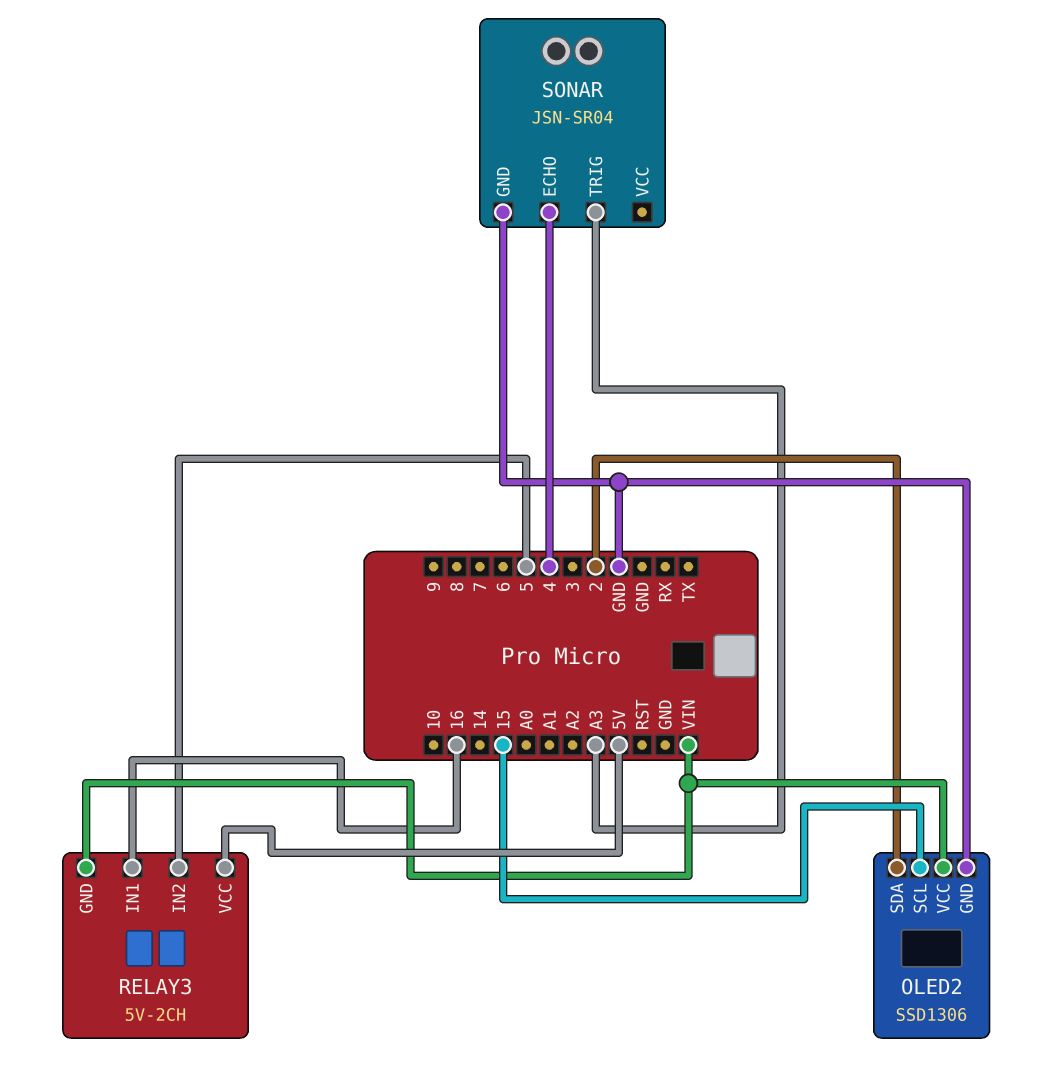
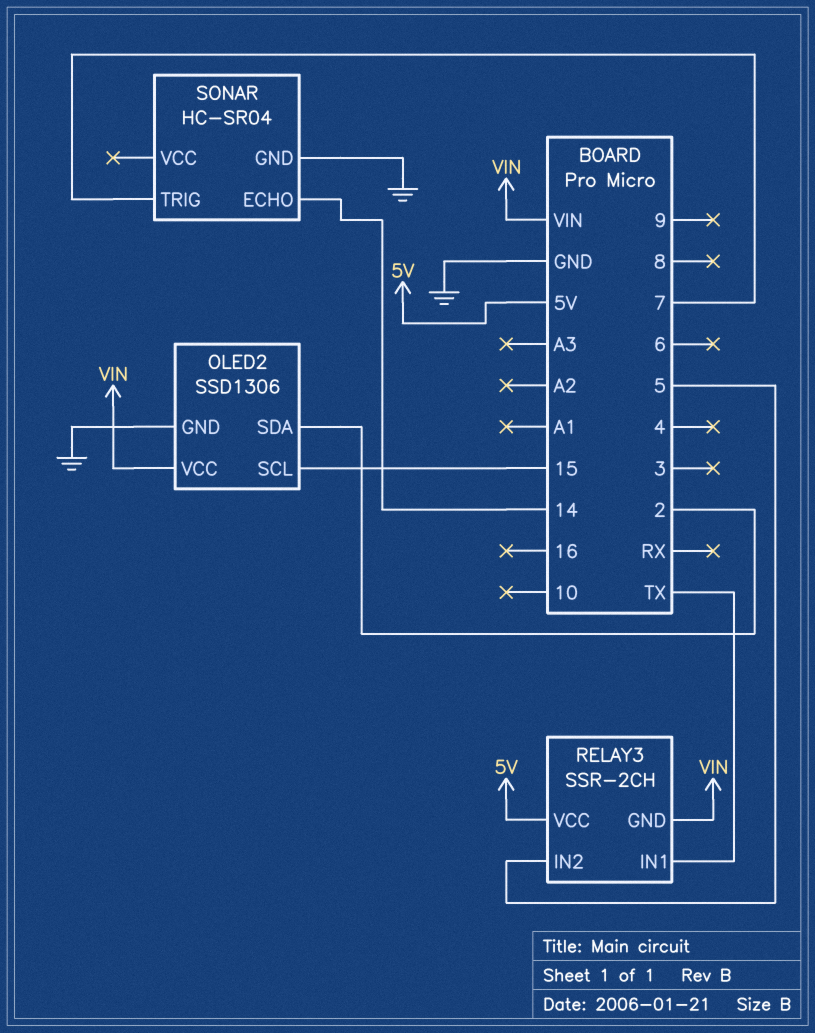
RELAY3: 5V-2CH -> SSR-2CH
RELAY3 pin IN1: 16 -> TX
SONAR: JSN-SR04 -> HC-SR04
SONAR pin ECHO: 4 -> 14
SONAR pin TRIG: A3 -> 7

